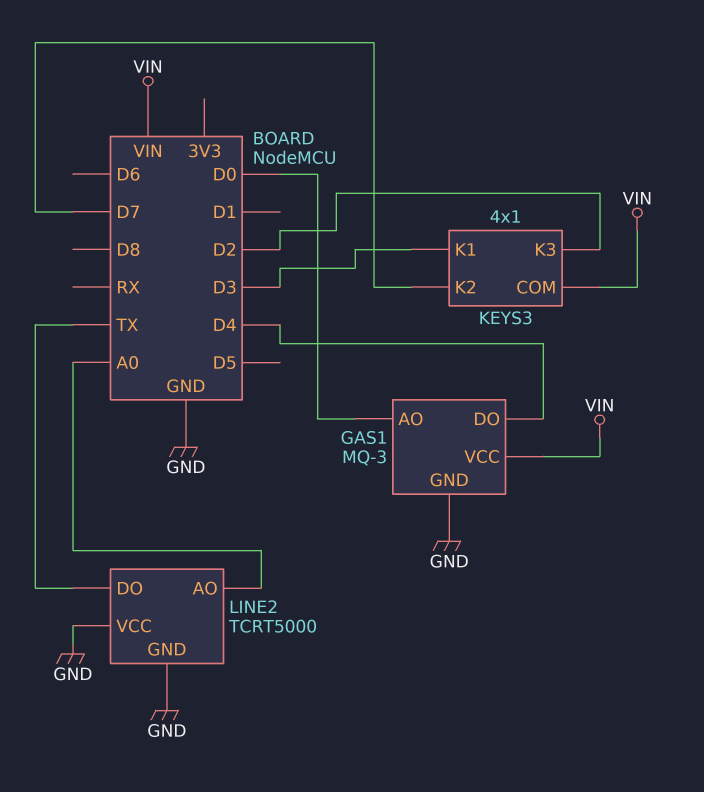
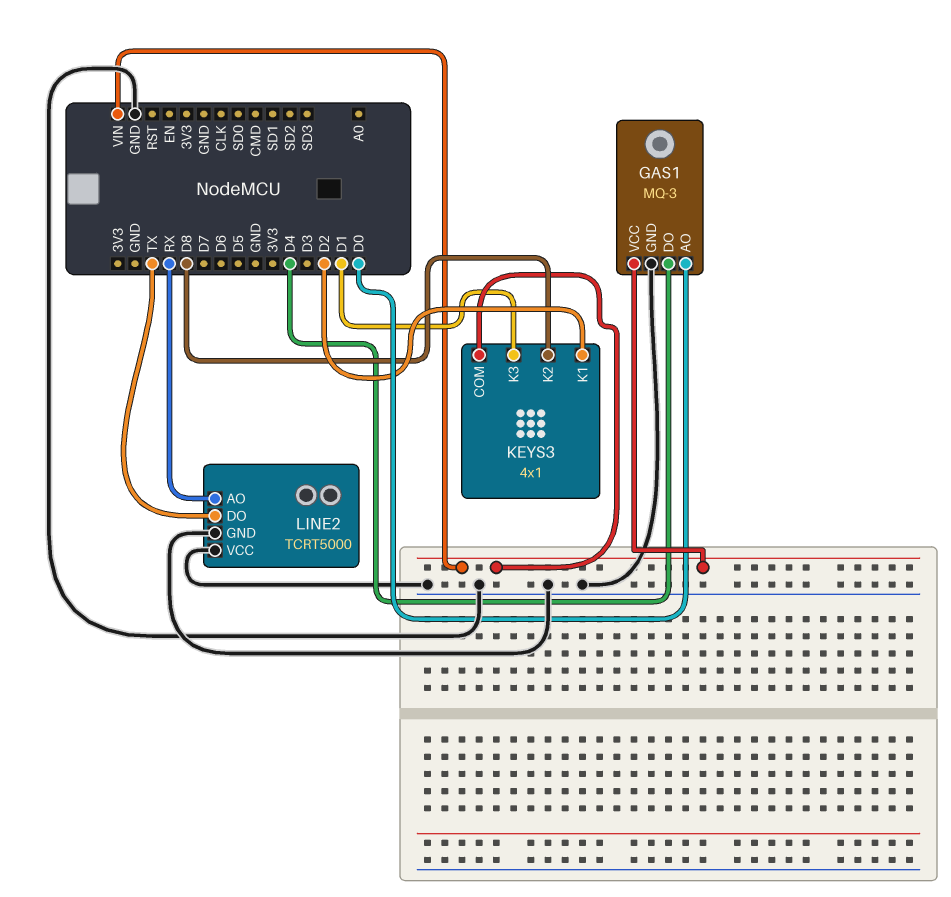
KEYS3 pin K1: D3 -> D2
KEYS3 pin K2: D7 -> D8
KEYS3 pin K3: D2 -> D1
LINE2 pin AO: A0 -> RX

